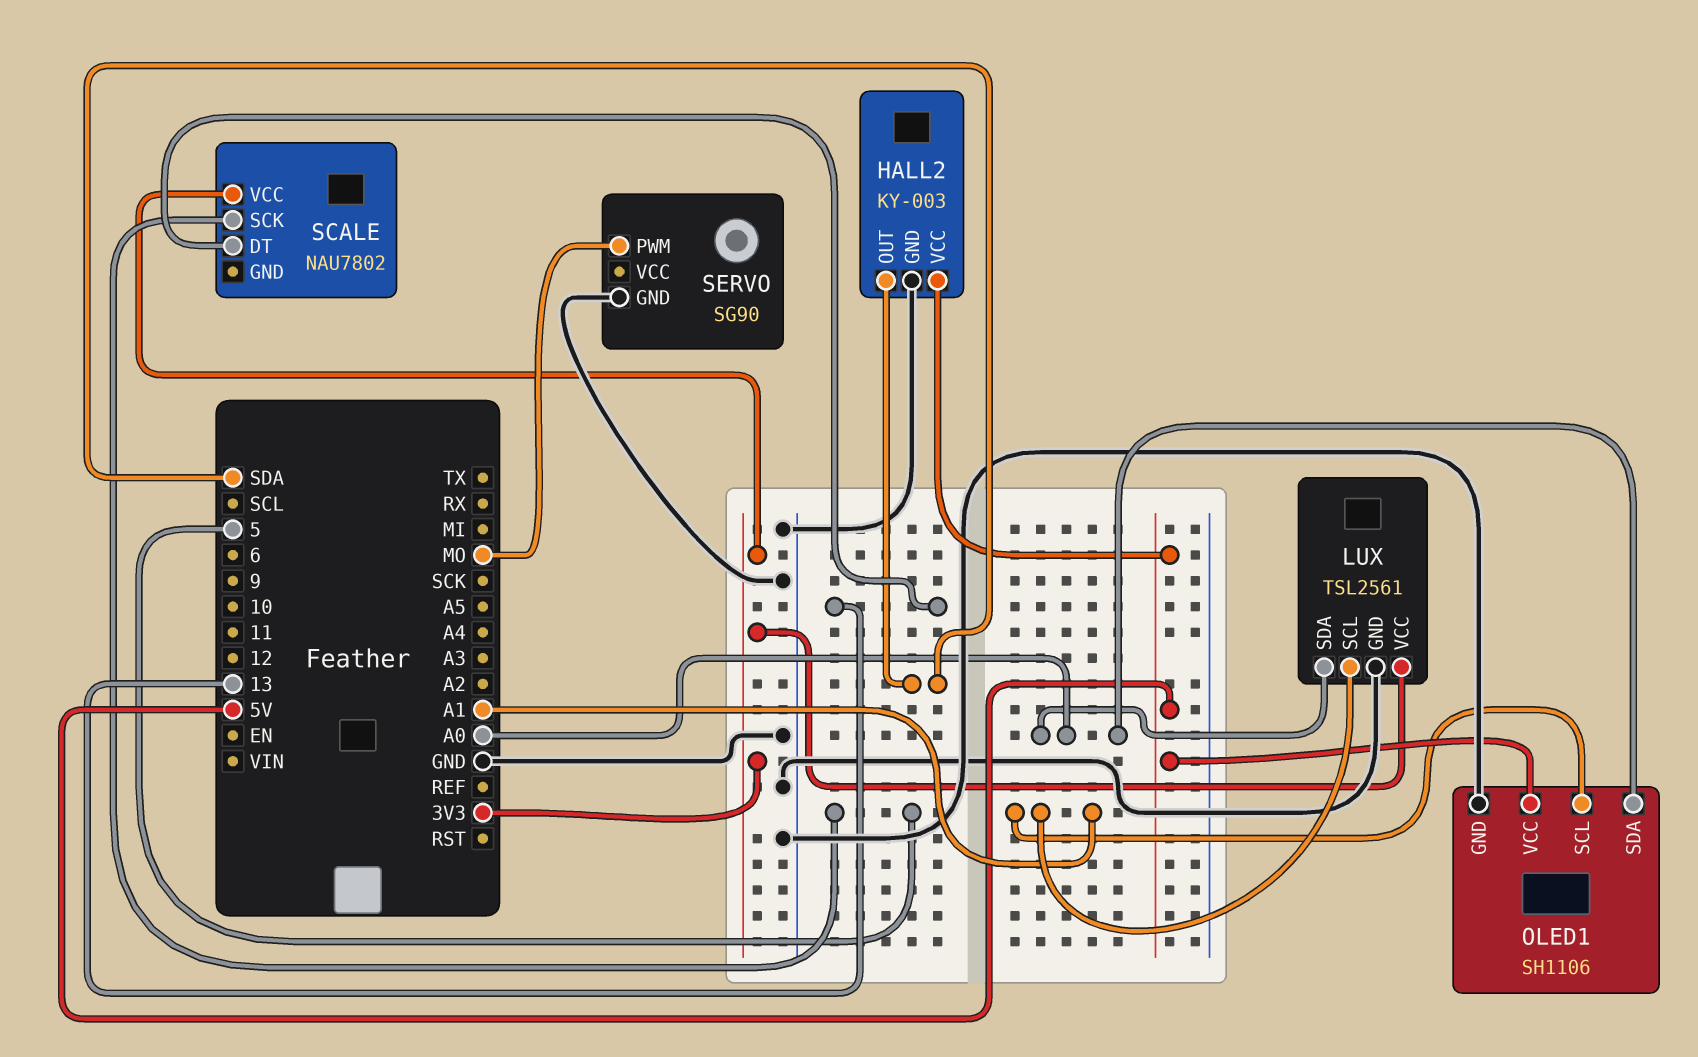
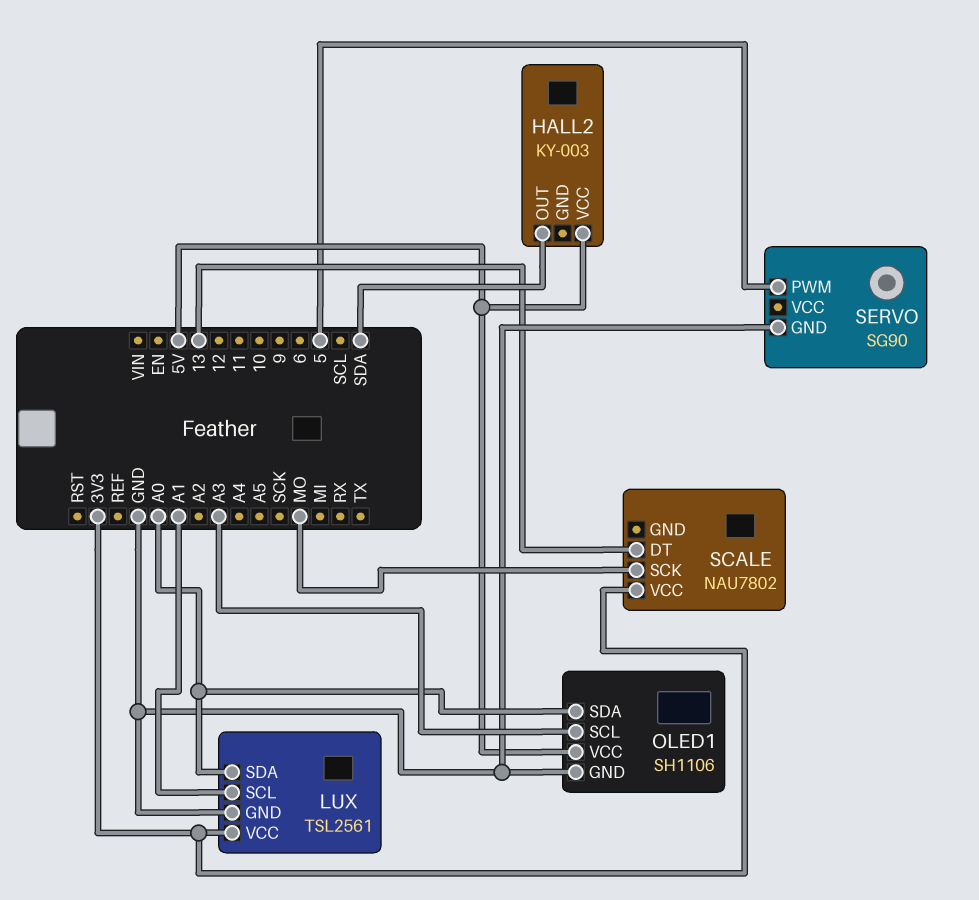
HALL2 pin GND: GND -> none
OLED1 pin SCL: A1 -> A3
SCALE pin SCK: 5 -> MO
SERVO pin PWM: MO -> 5

